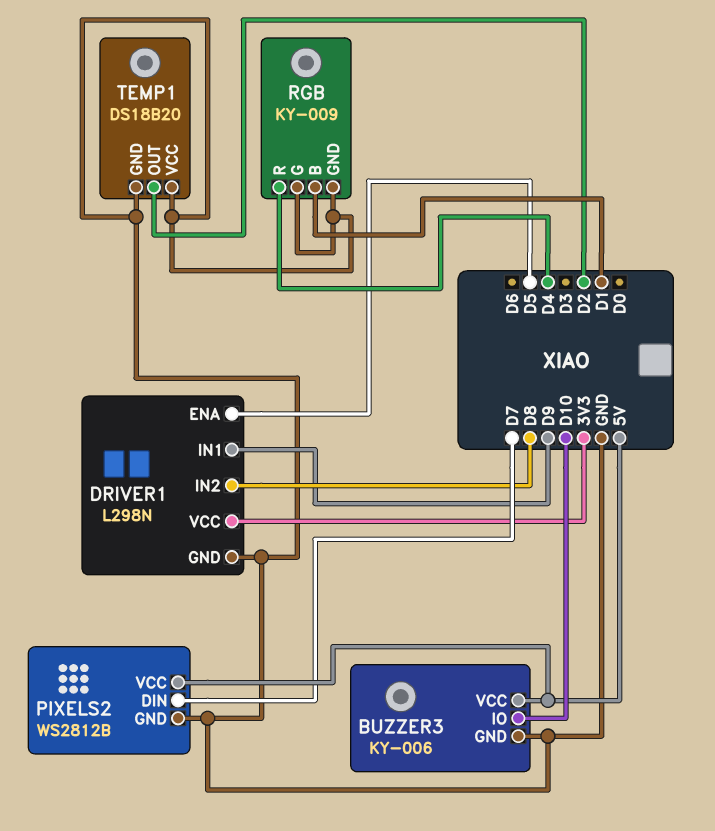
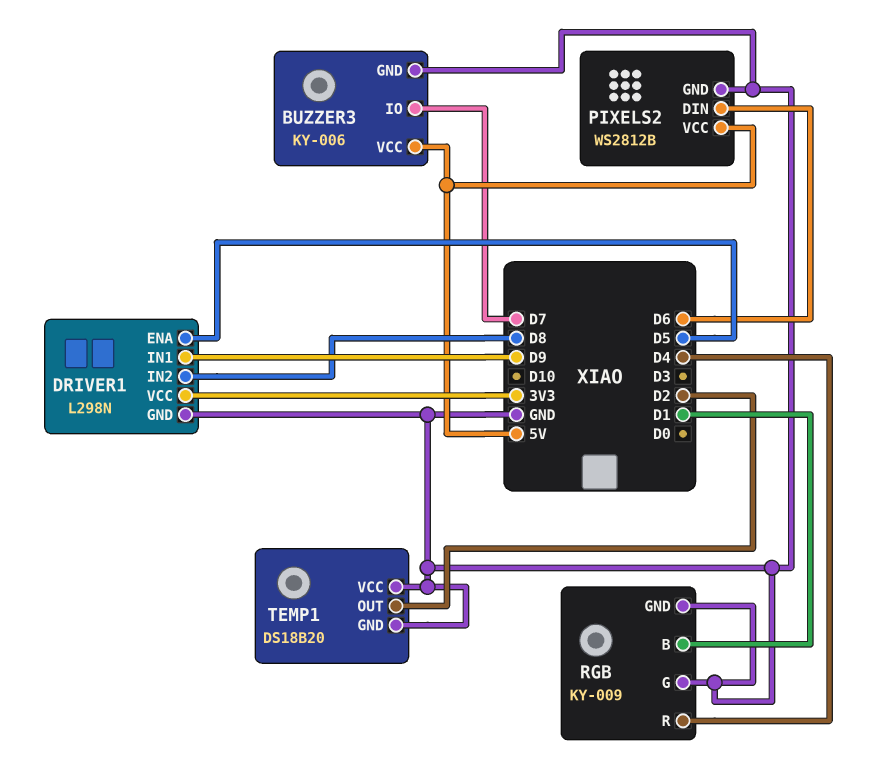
BUZZER3 pin IO: D10 -> D7
PIXELS2 pin DIN: D7 -> D6

